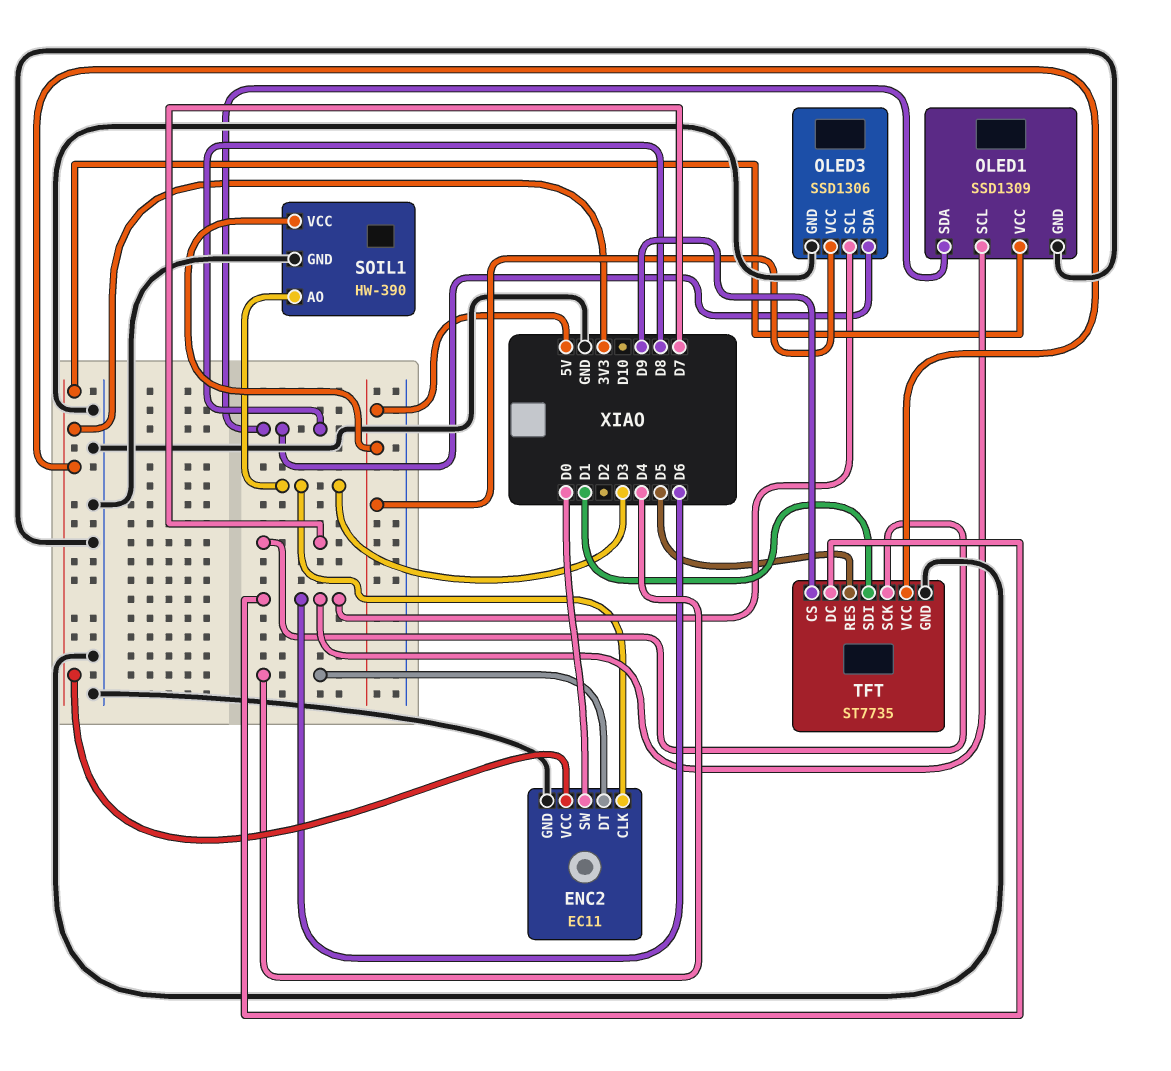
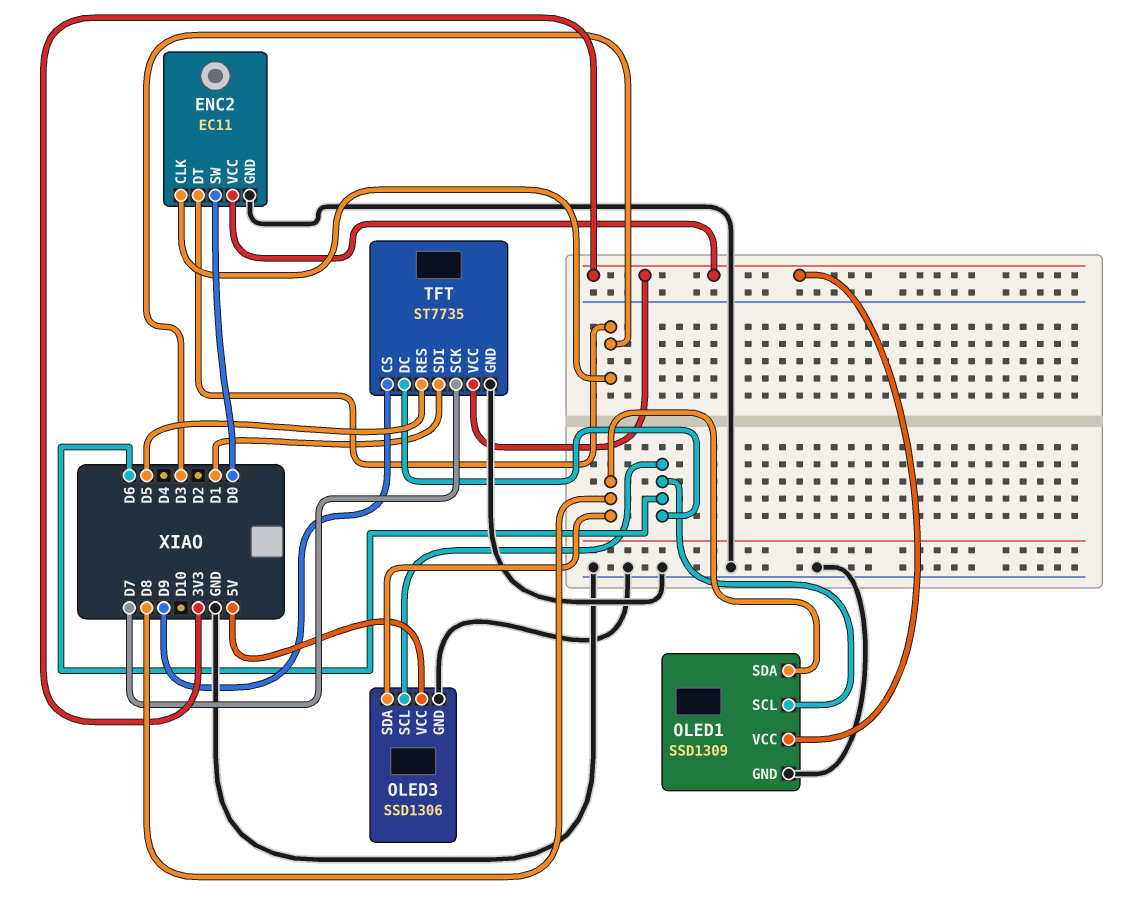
ENC2 pin DT: D4 -> D3
SOIL1: HW-390 -> none
SOIL1 pin AO: D3 -> none
SOIL1 pin GND: GND -> none
SOIL1 pin VCC: 5V -> none

